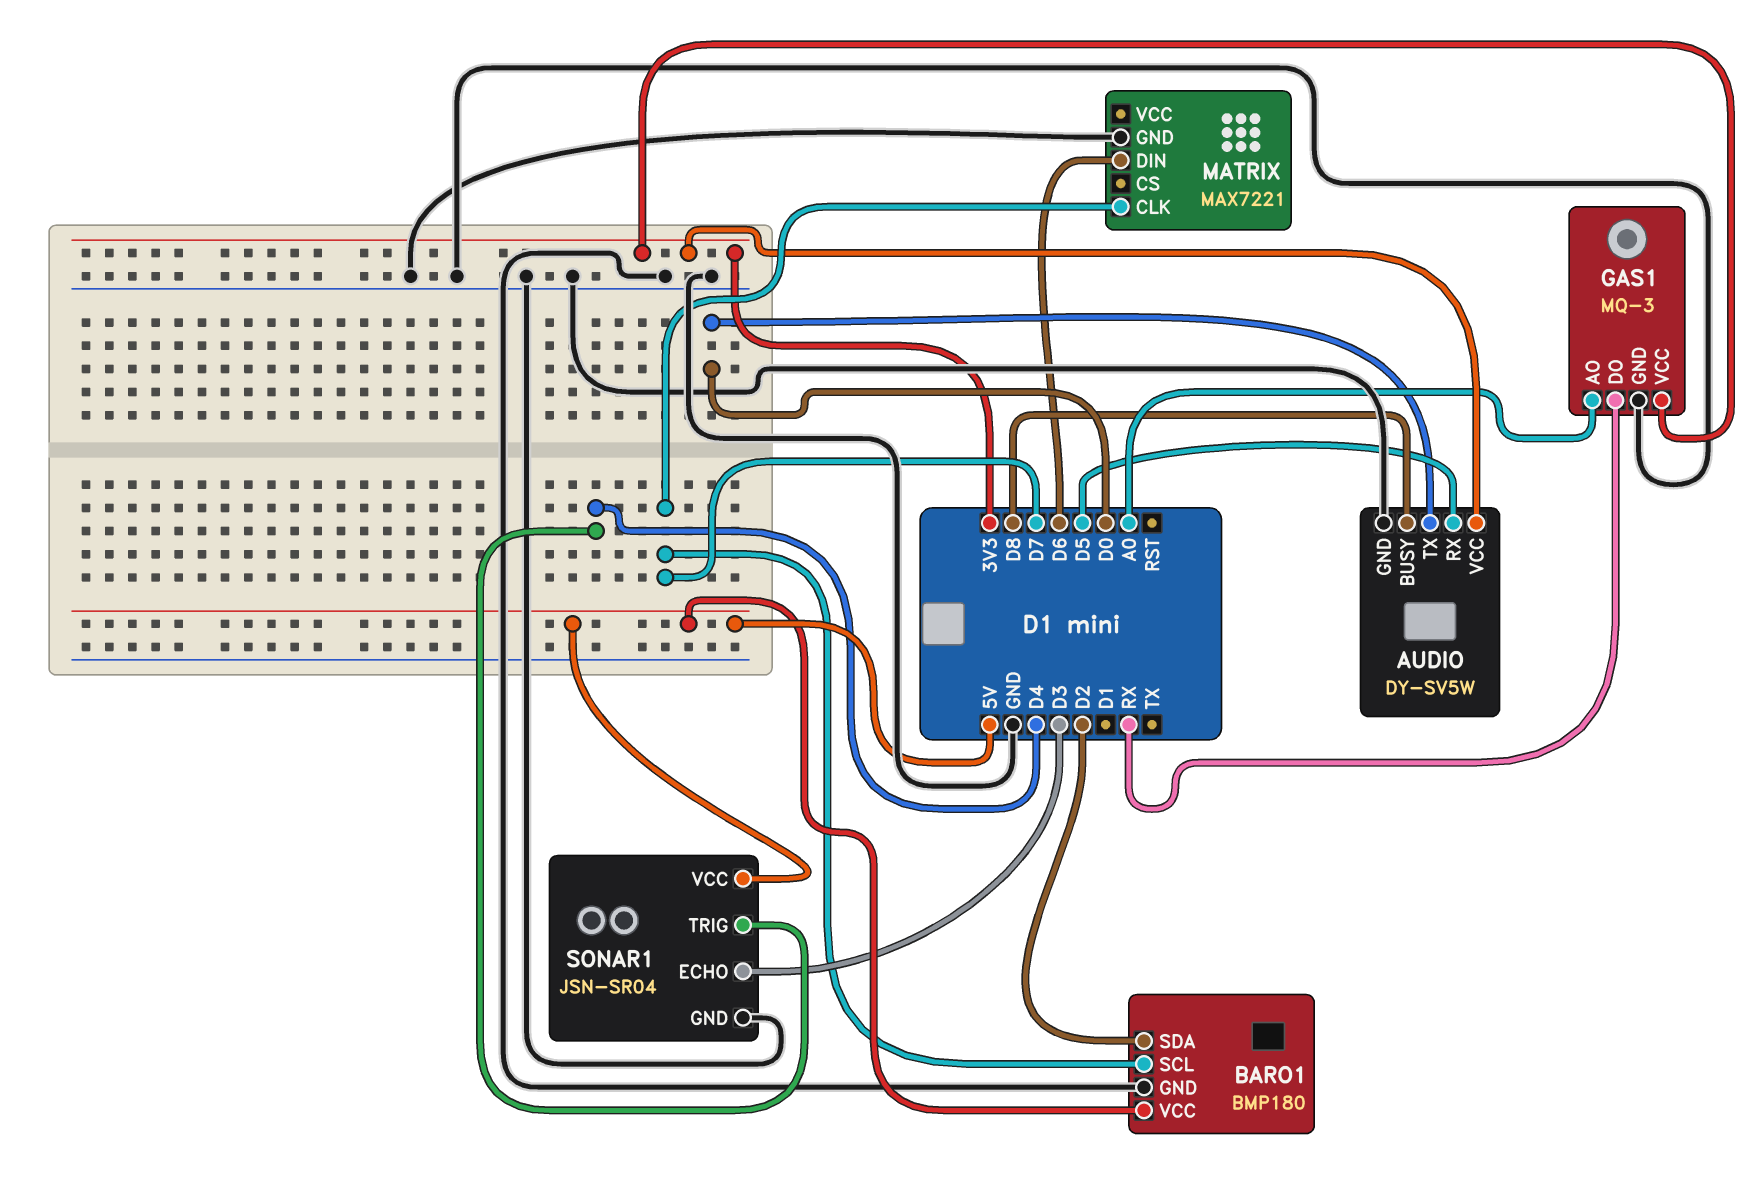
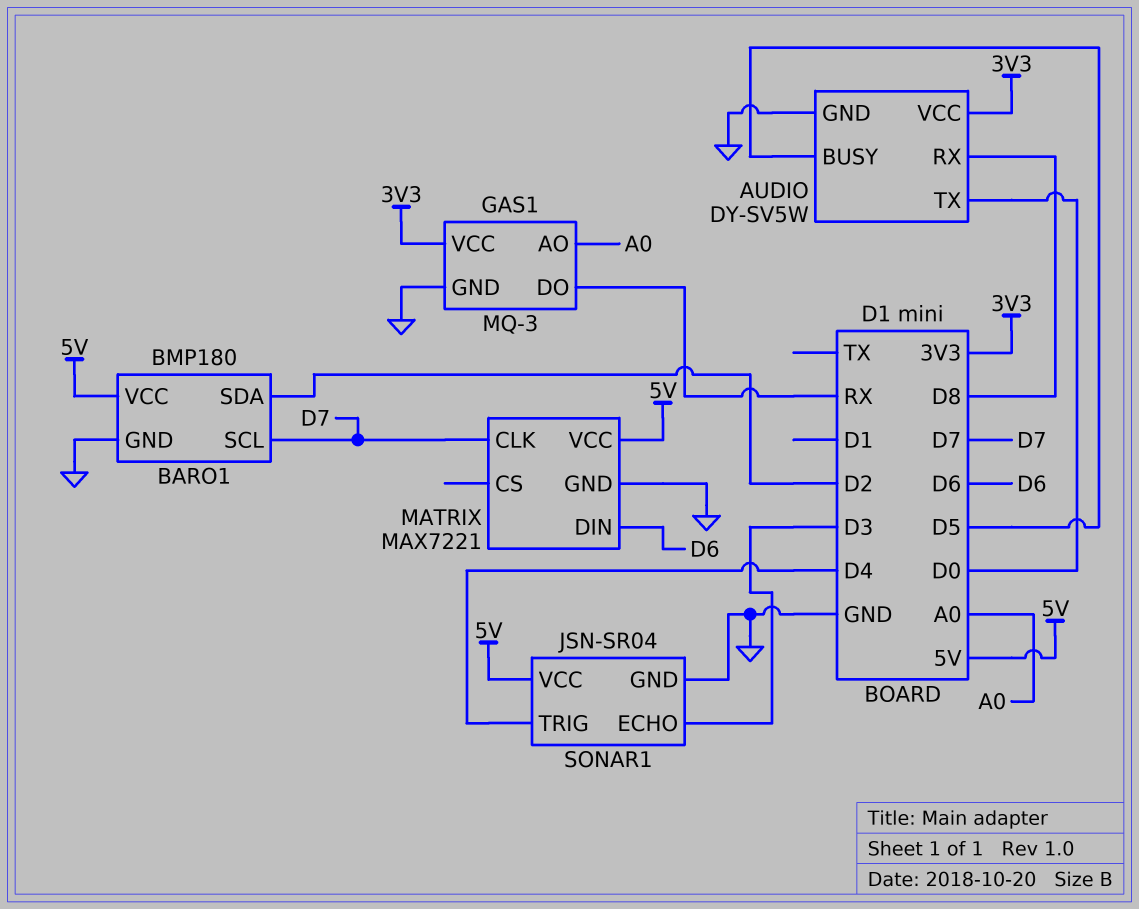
AUDIO pin BUSY: D8 -> D5
AUDIO pin RX: D5 -> D8
MATRIX pin VCC: none -> 5V

